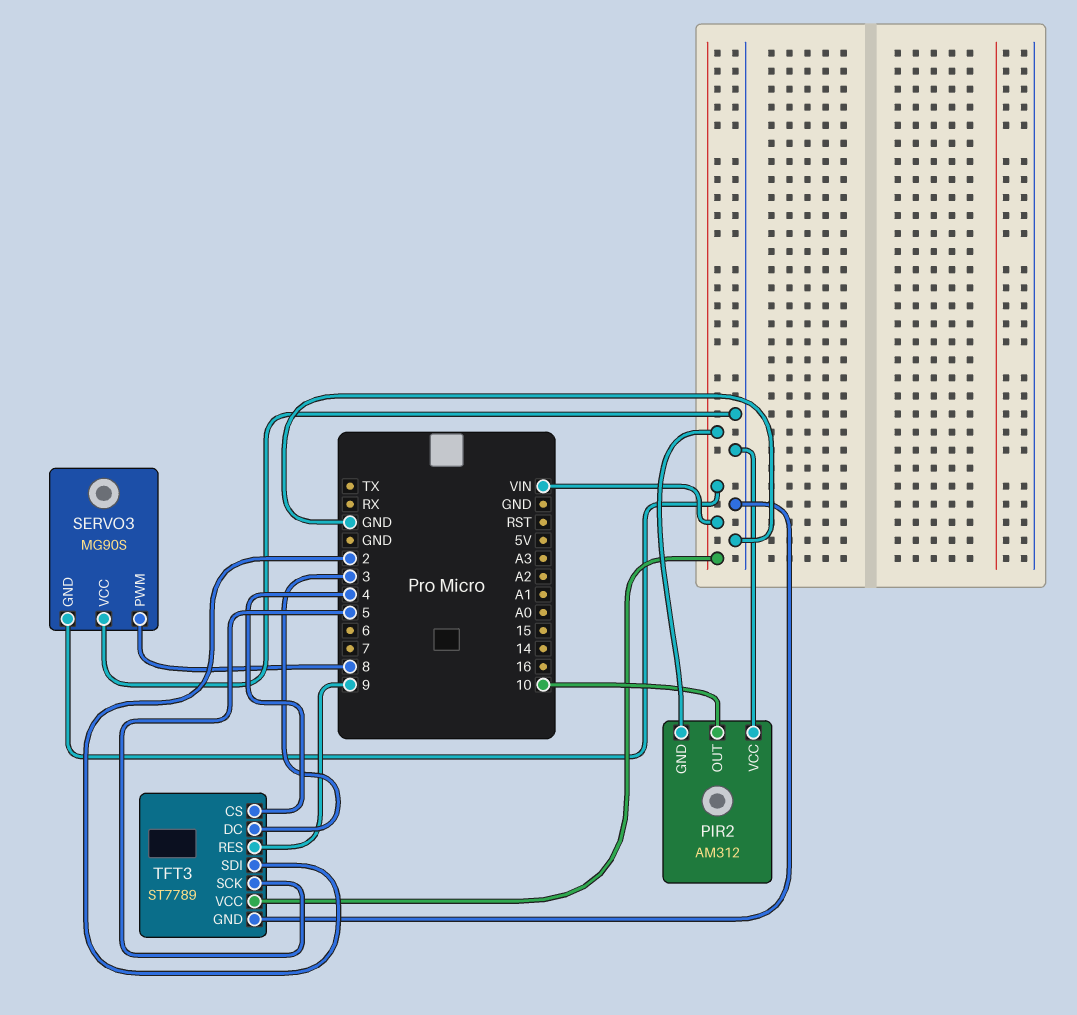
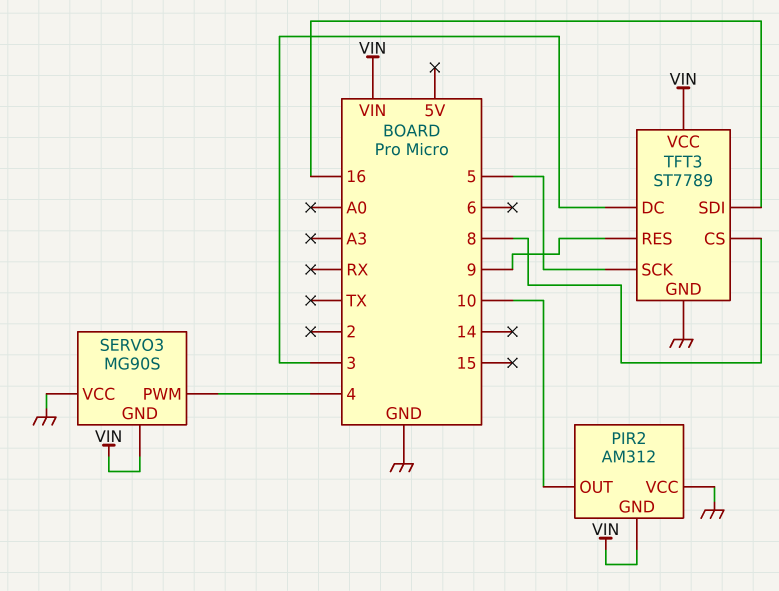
SERVO3 pin PWM: 8 -> 4
TFT3 pin CS: 4 -> 8
TFT3 pin SDI: 2 -> 16

